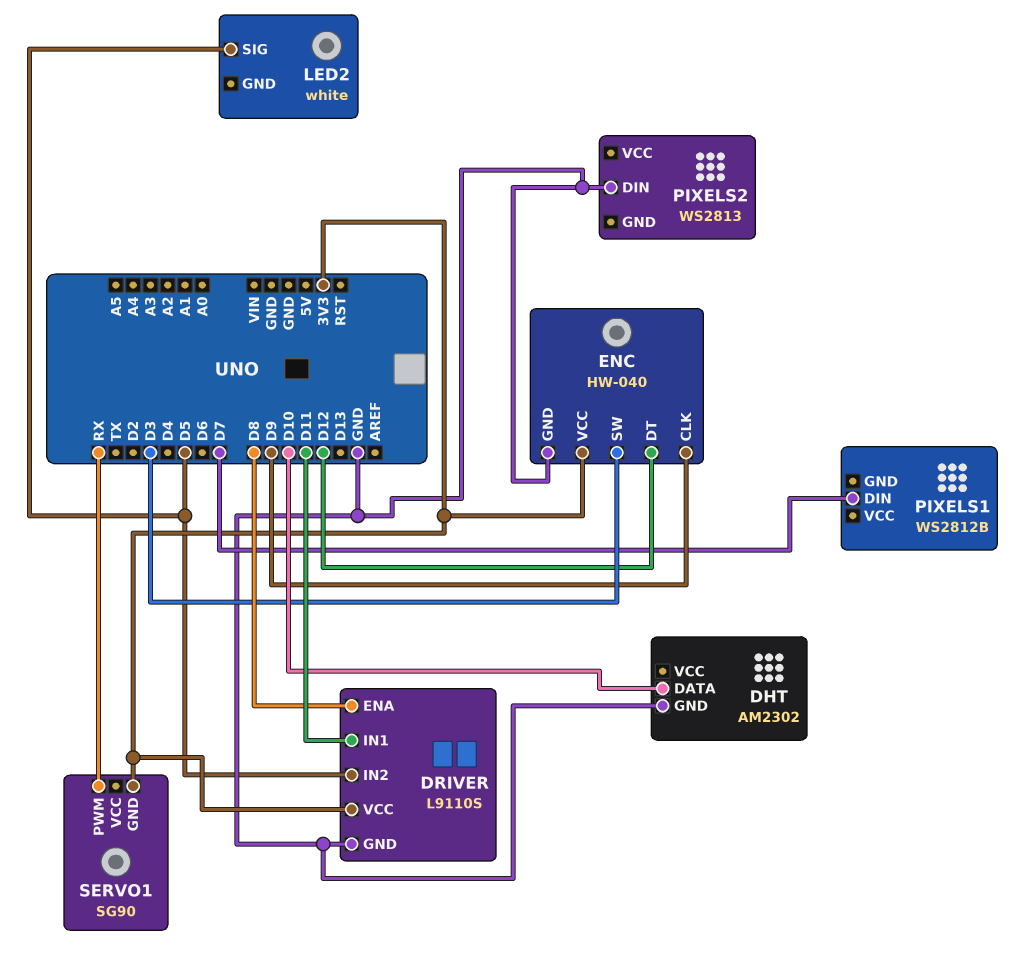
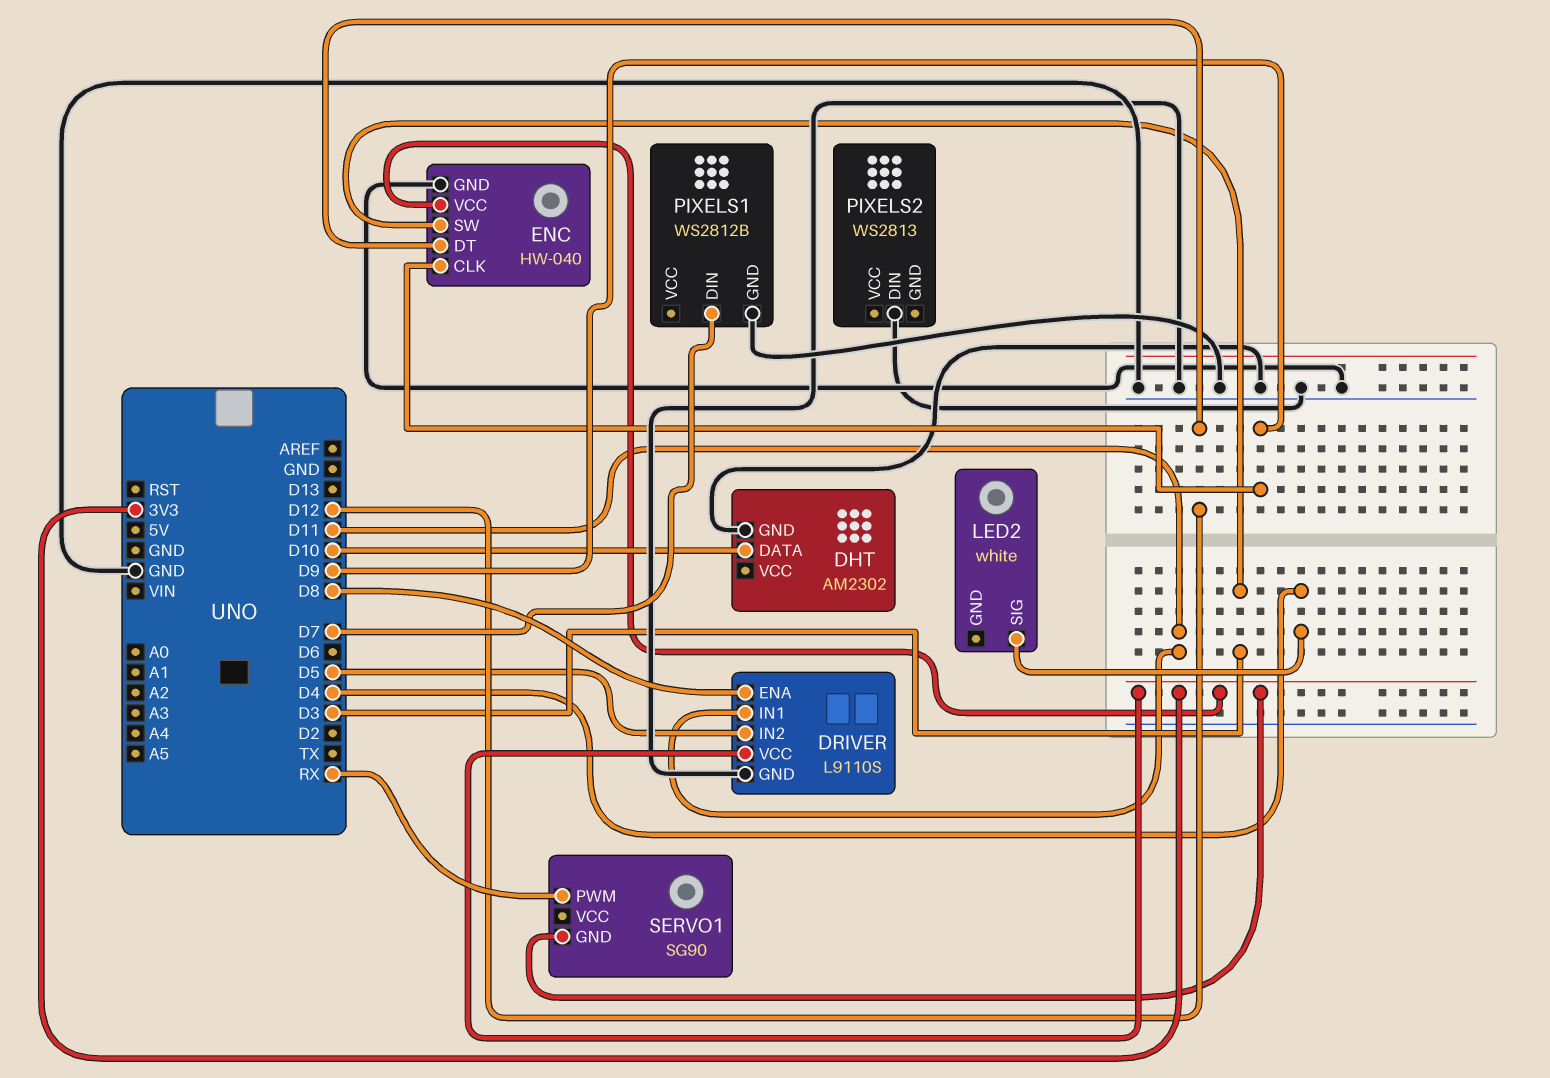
LED2 pin SIG: D5 -> D4
PIXELS1 pin GND: none -> GND

